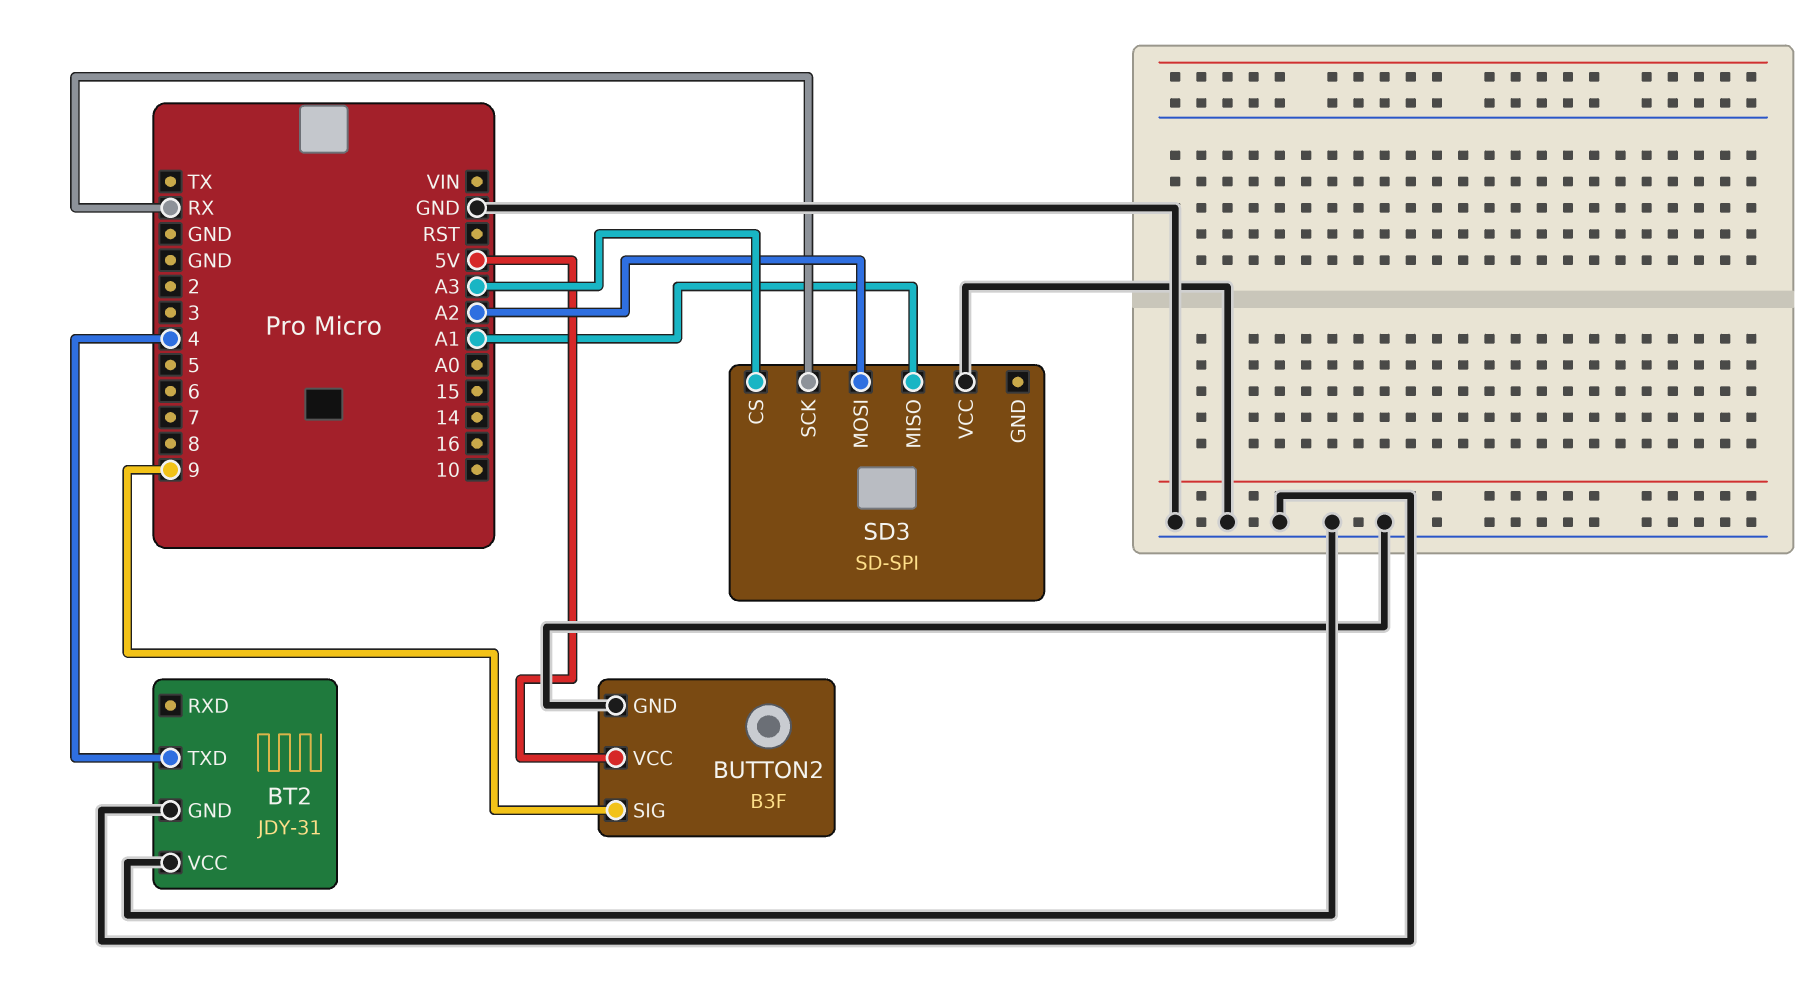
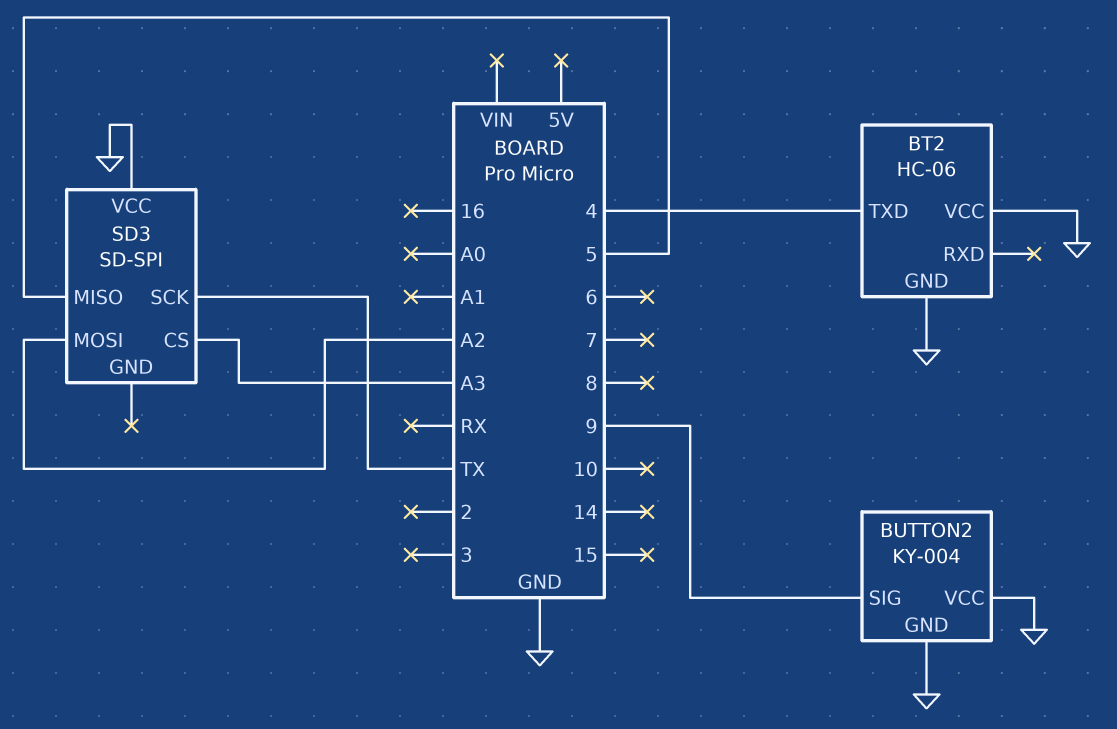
BT2: JDY-31 -> HC-06
BUTTON2: B3F -> KY-004
BUTTON2 pin VCC: 5V -> GND
SD3 pin MISO: A1 -> 5
SD3 pin SCK: RX -> TX

